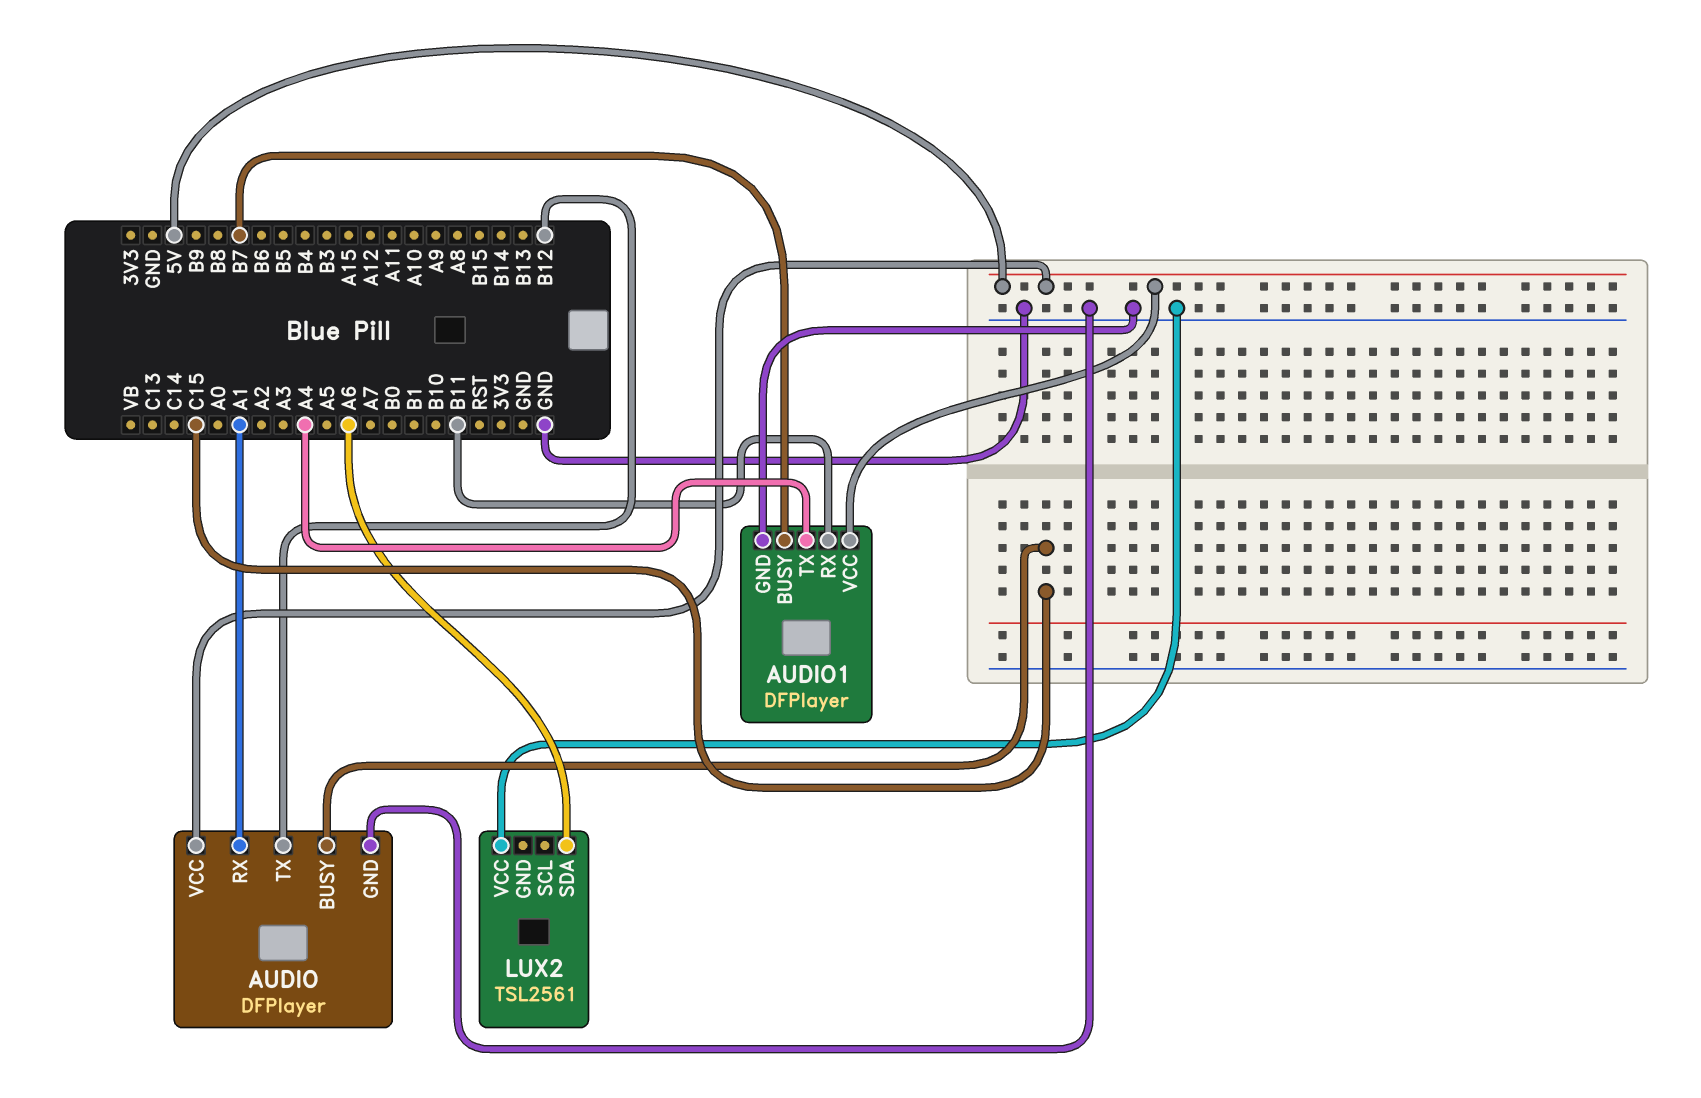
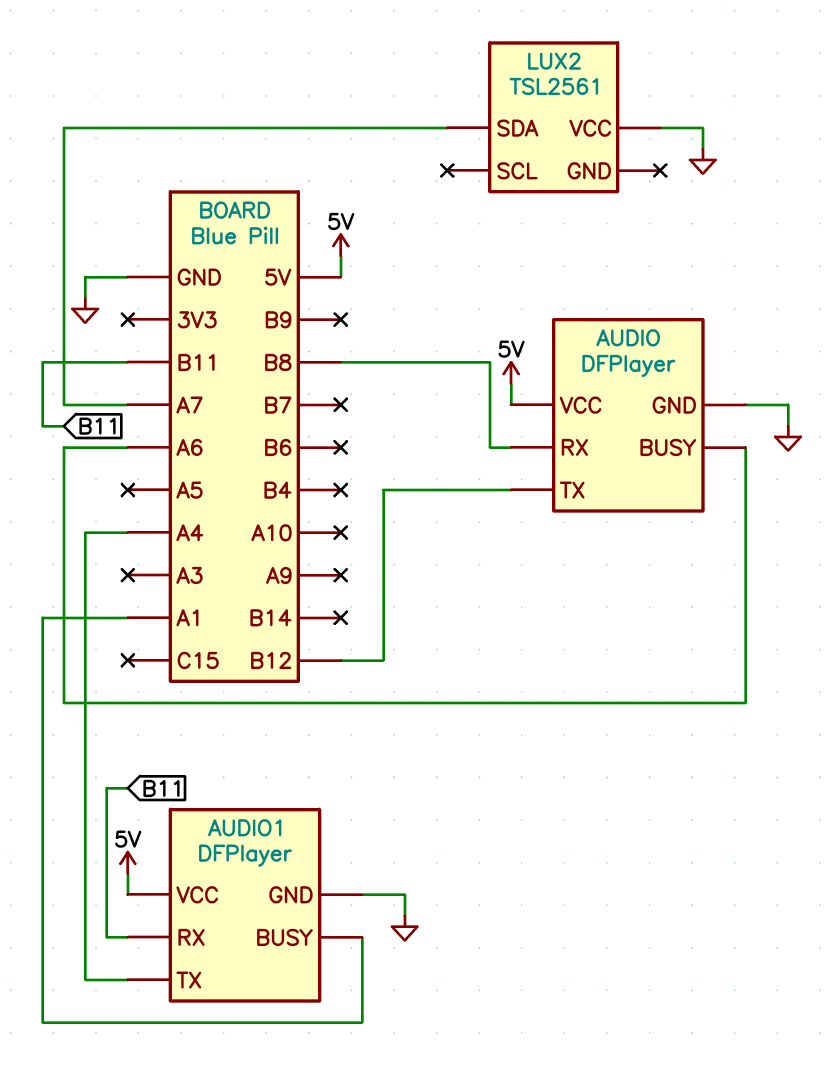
AUDIO pin BUSY: C15 -> A6
AUDIO pin RX: A1 -> B8
AUDIO1 pin BUSY: B7 -> A1
LUX2 pin SDA: A6 -> A7

